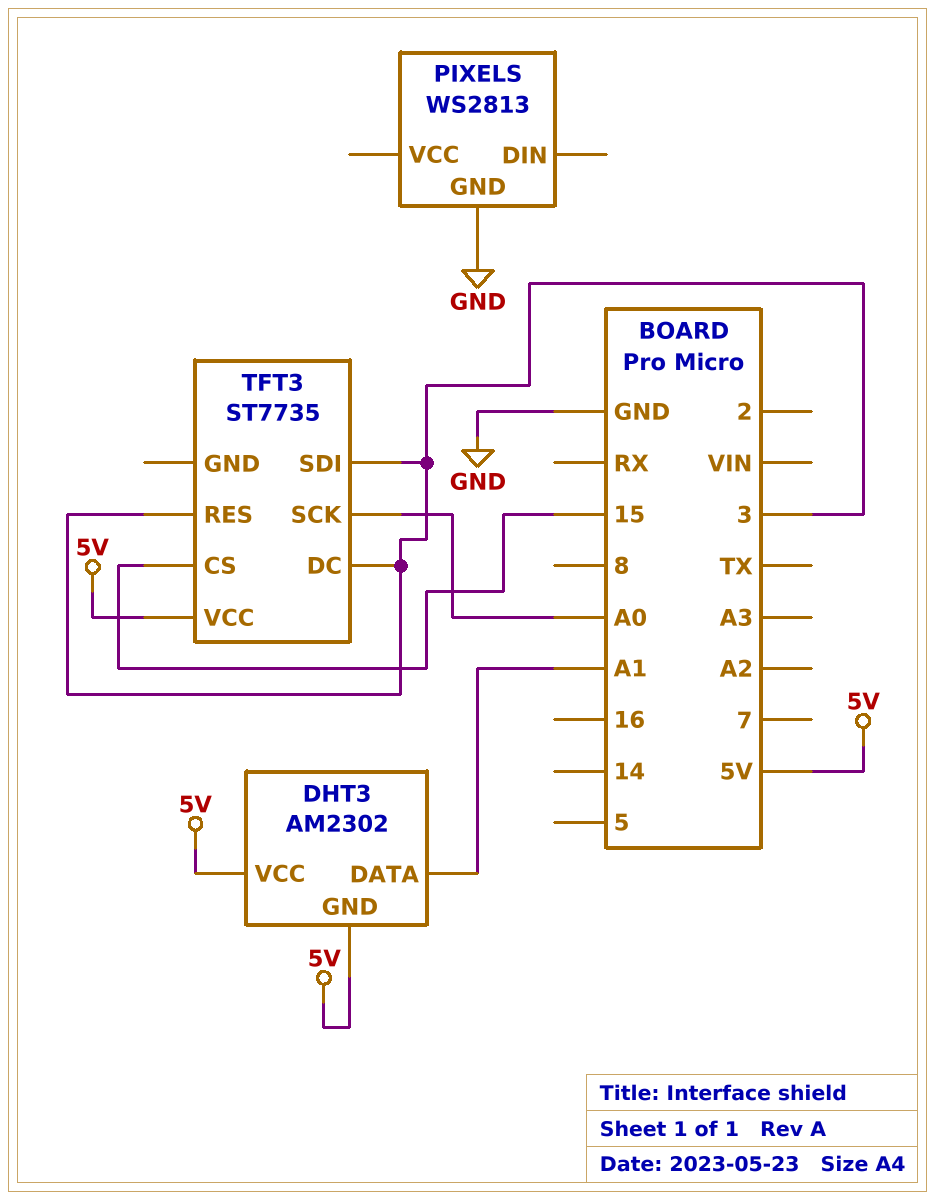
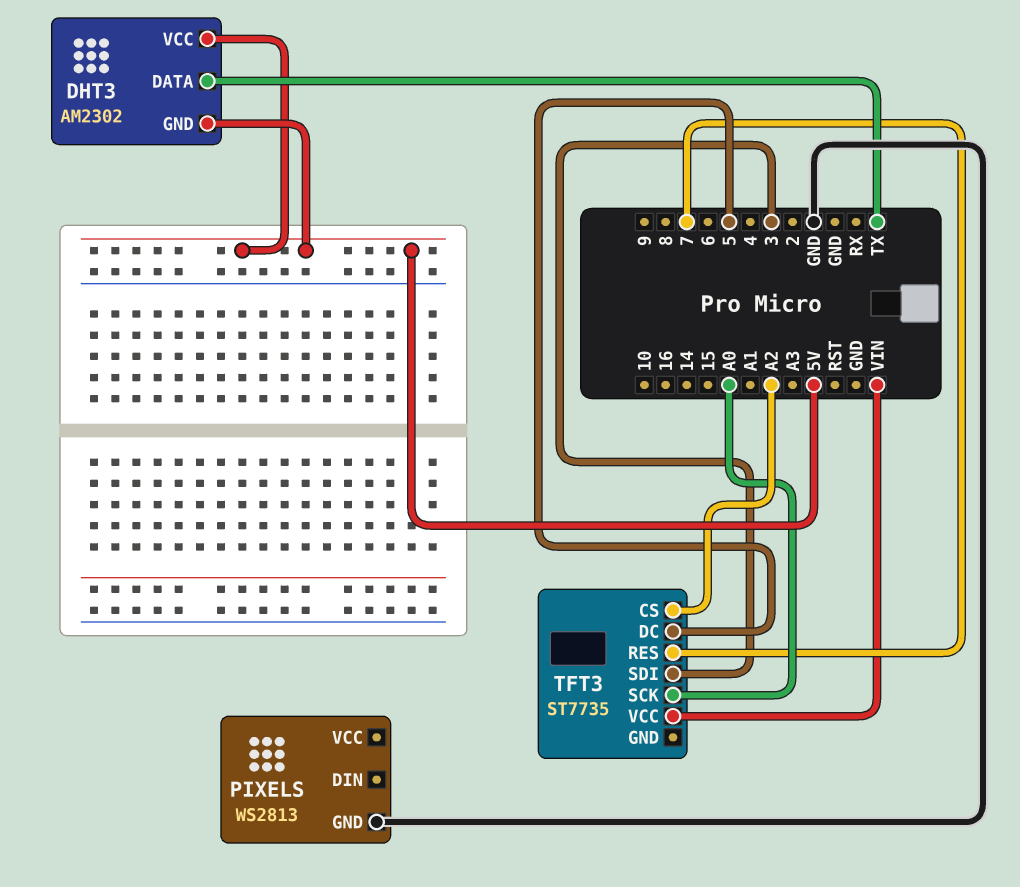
DHT3 pin DATA: A1 -> TX
TFT3 pin CS: 15 -> A2
TFT3 pin DC: 3 -> 5
TFT3 pin RES: 3 -> 7
TFT3 pin VCC: 5V -> VIN

